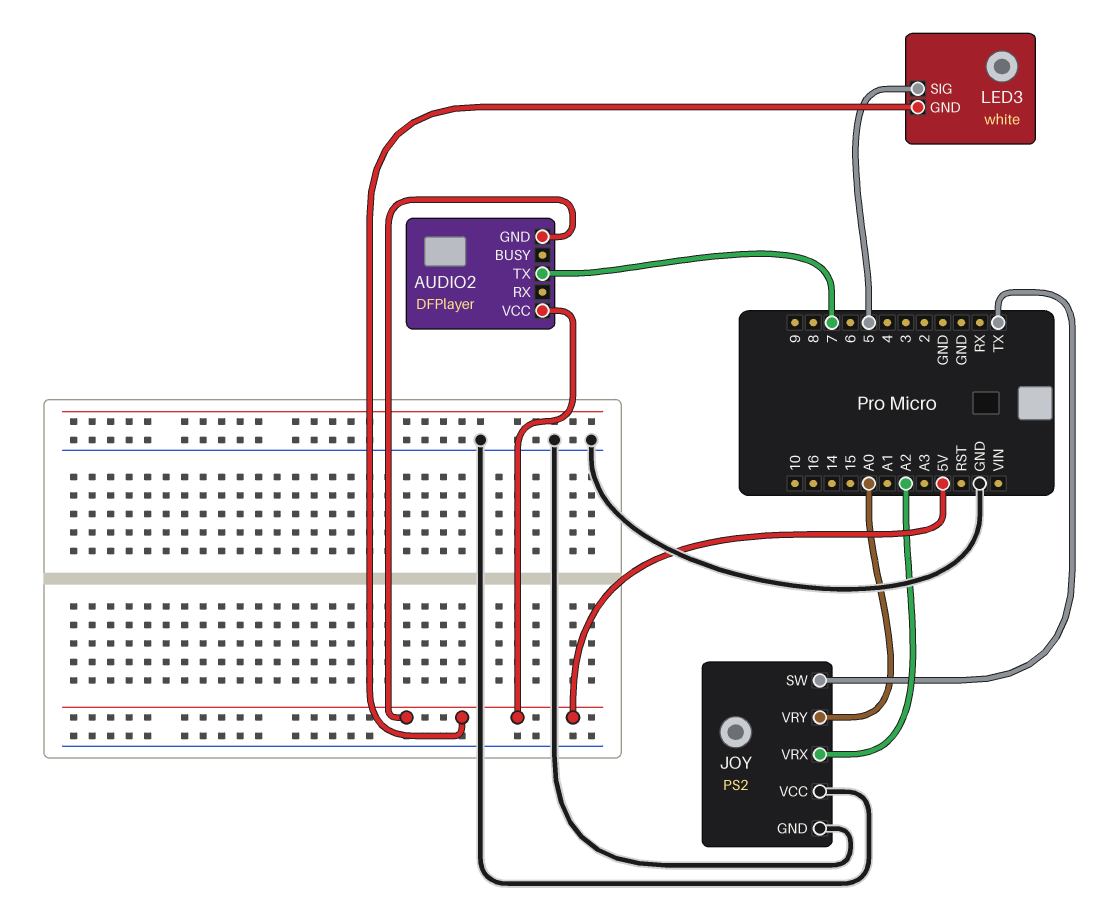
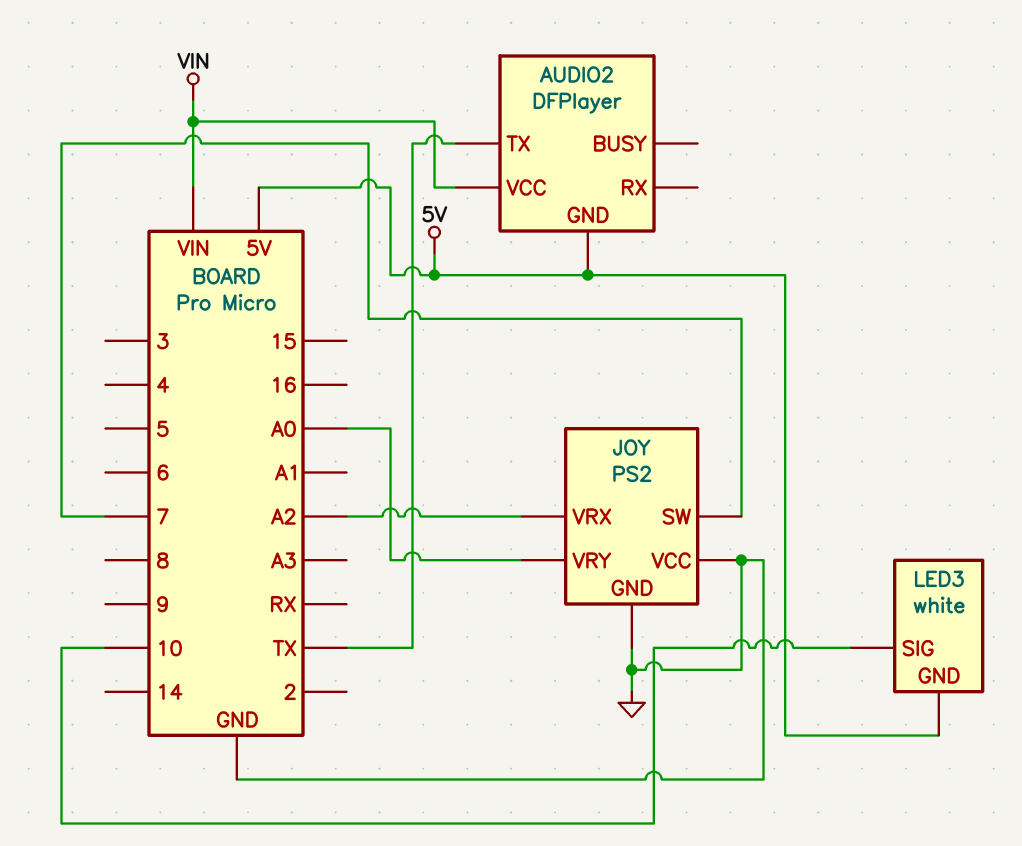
AUDIO2 pin TX: 7 -> TX
AUDIO2 pin VCC: 5V -> VIN
JOY pin SW: TX -> 7
LED3 pin SIG: 5 -> 10

